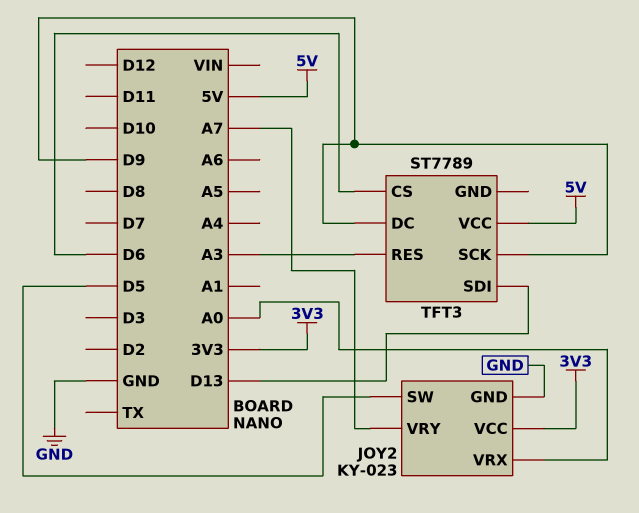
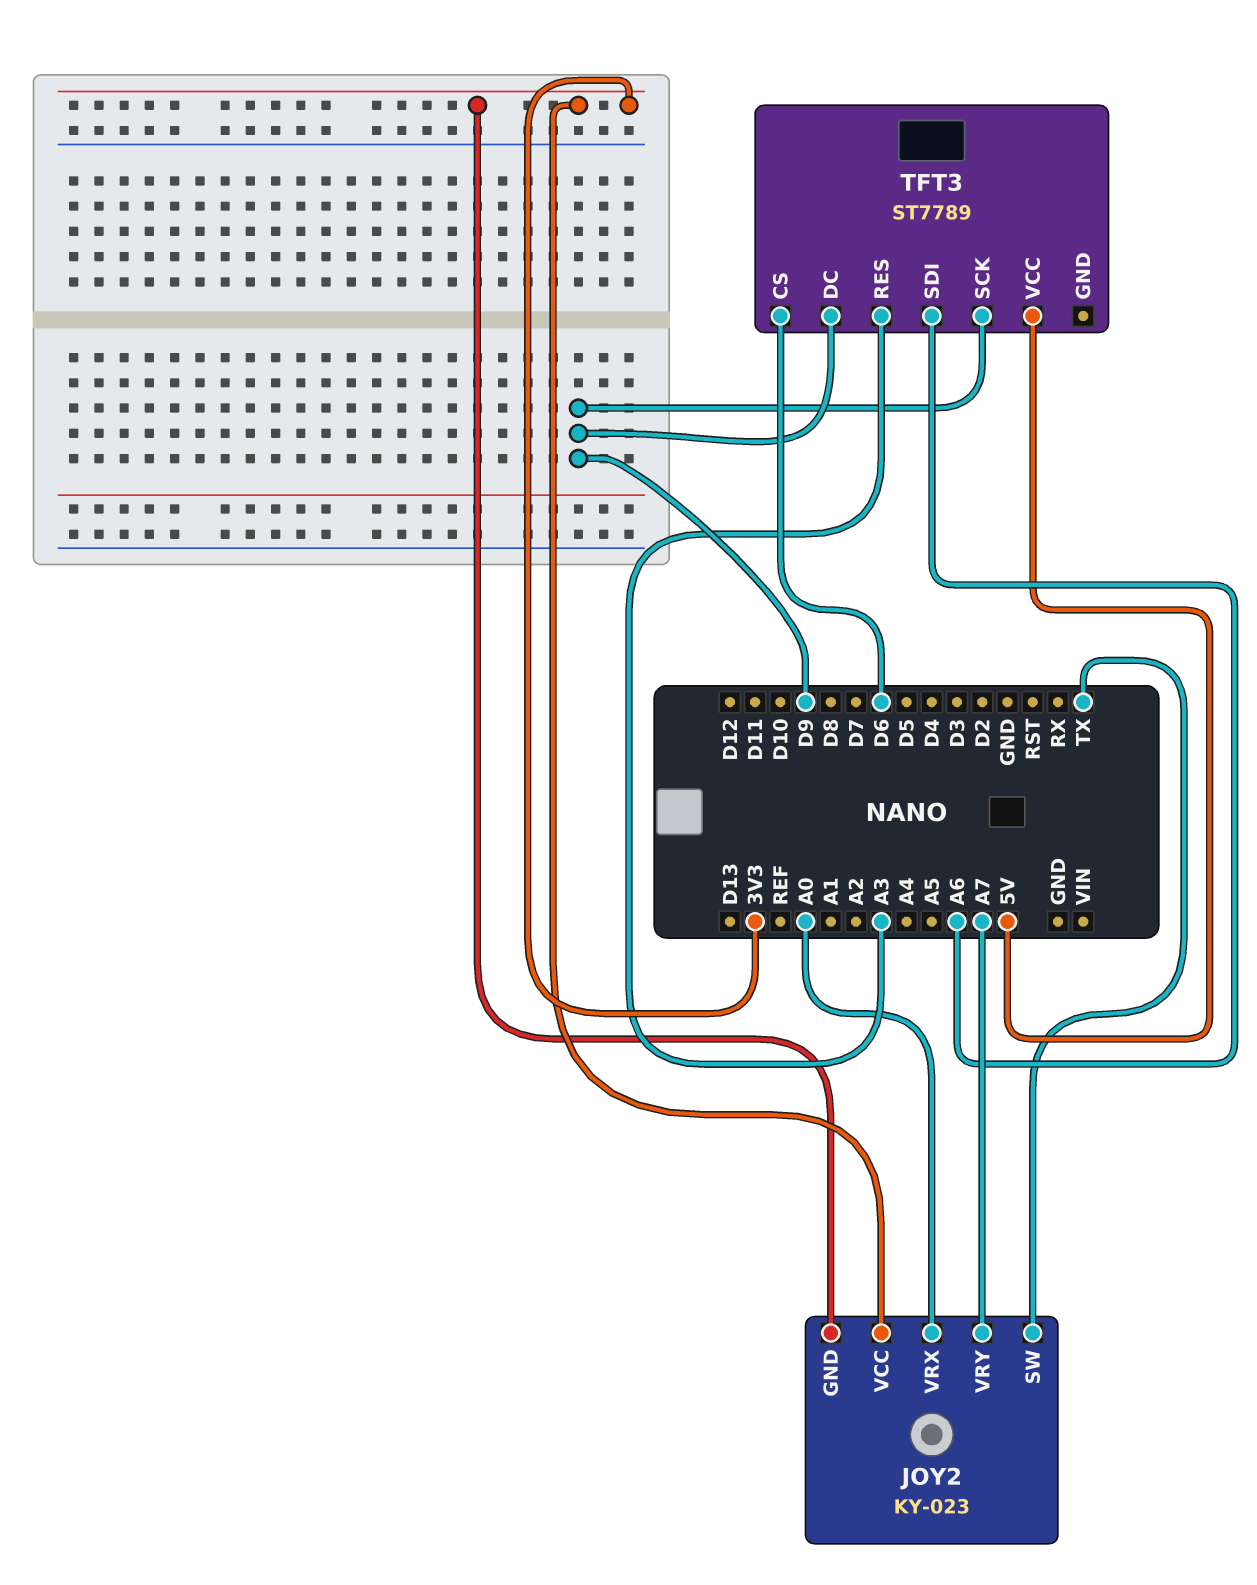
JOY2 pin GND: GND -> 3V3
JOY2 pin SW: D5 -> TX
TFT3 pin SDI: D13 -> A6

